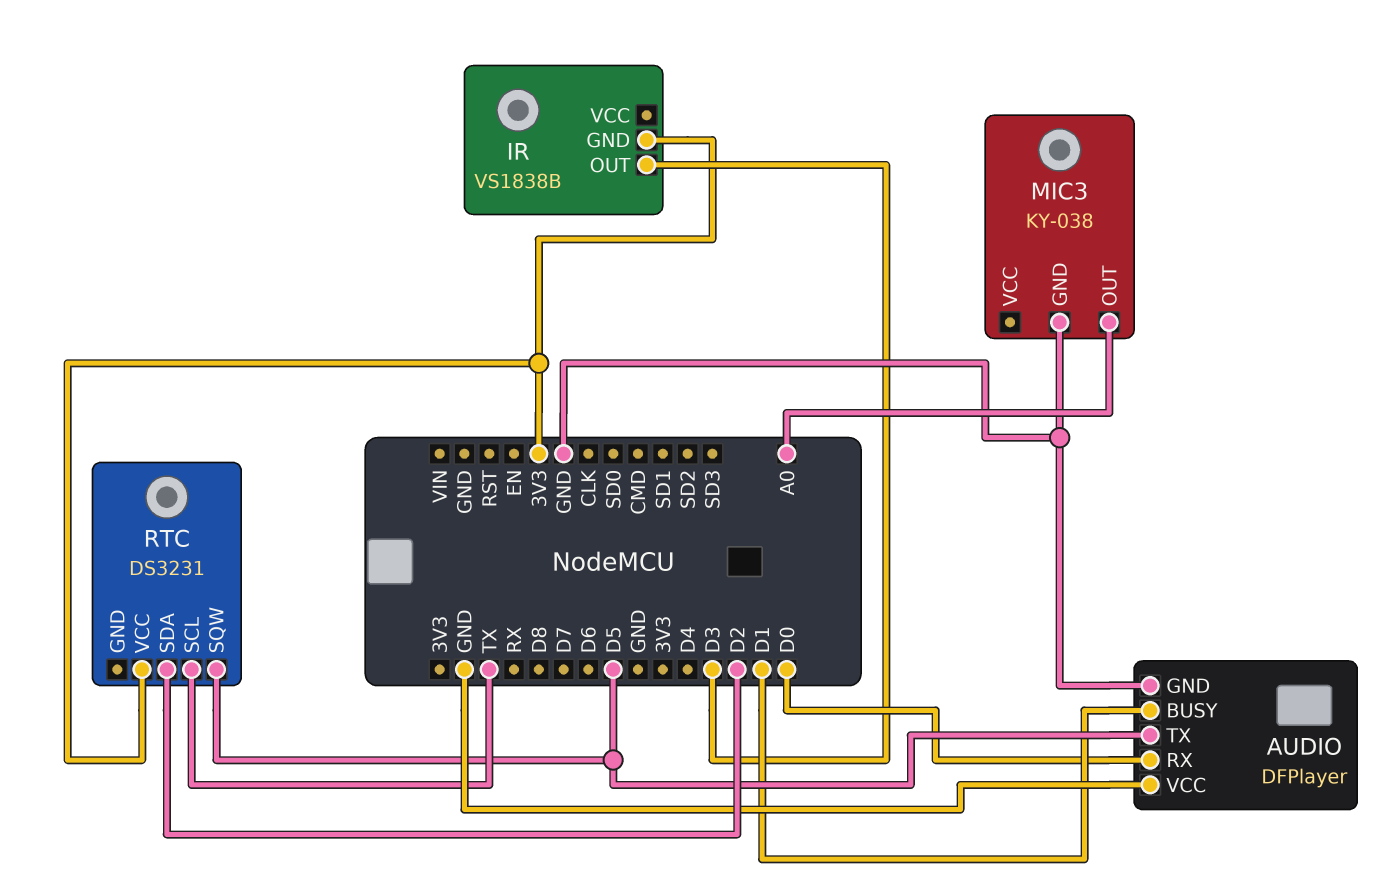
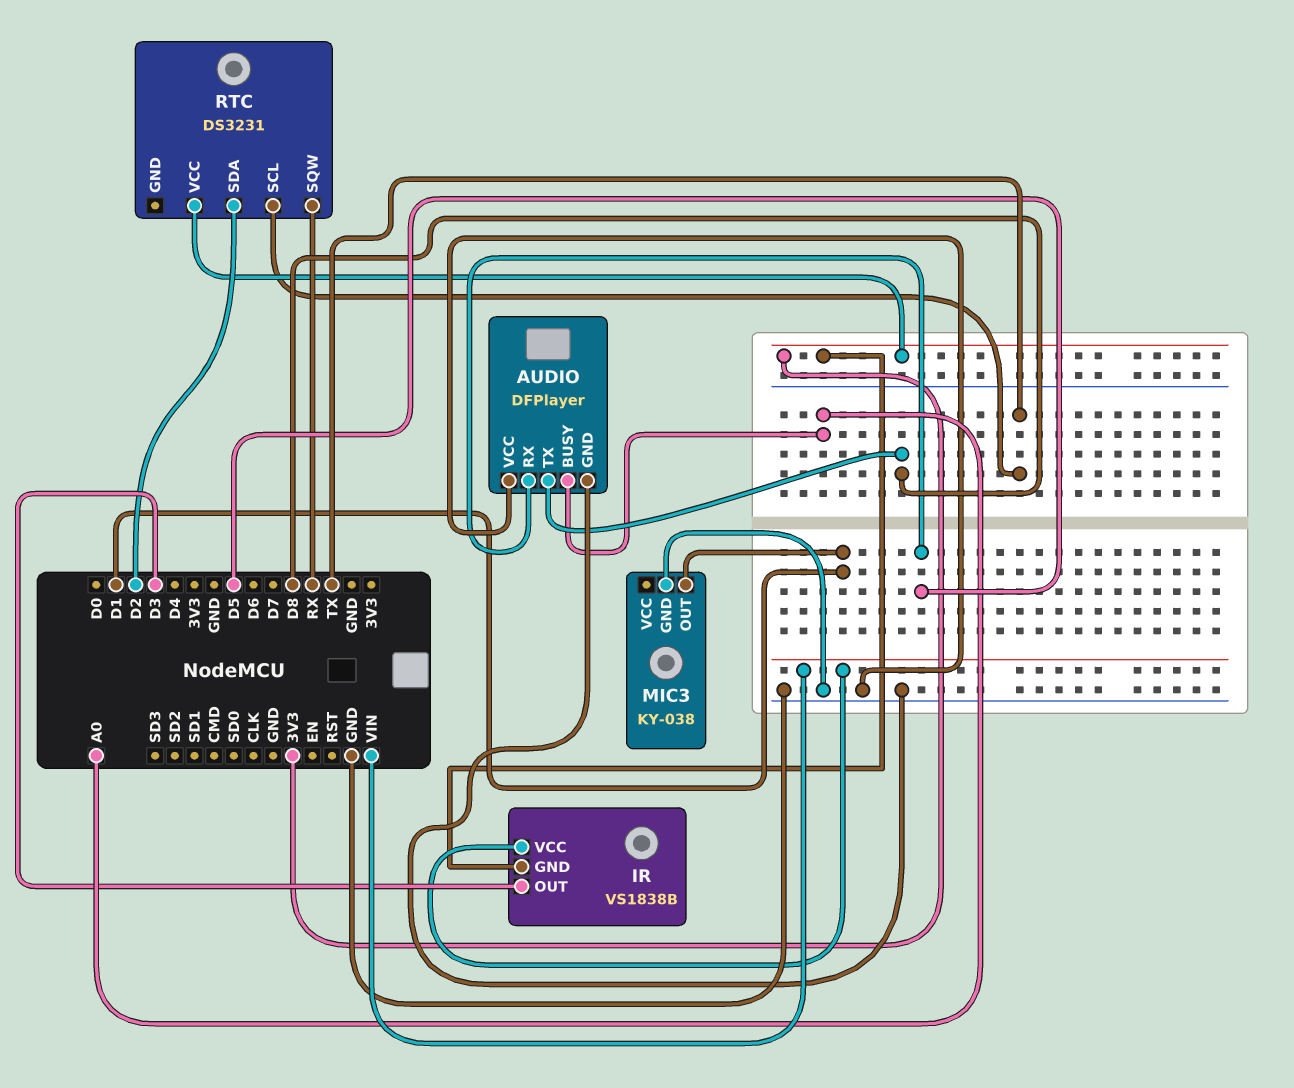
AUDIO pin BUSY: D1 -> A0
AUDIO pin RX: D0 -> D5
AUDIO pin TX: D5 -> D8
IR pin VCC: none -> VIN
MIC3 pin OUT: A0 -> D1
RTC pin SQW: D5 -> RX

